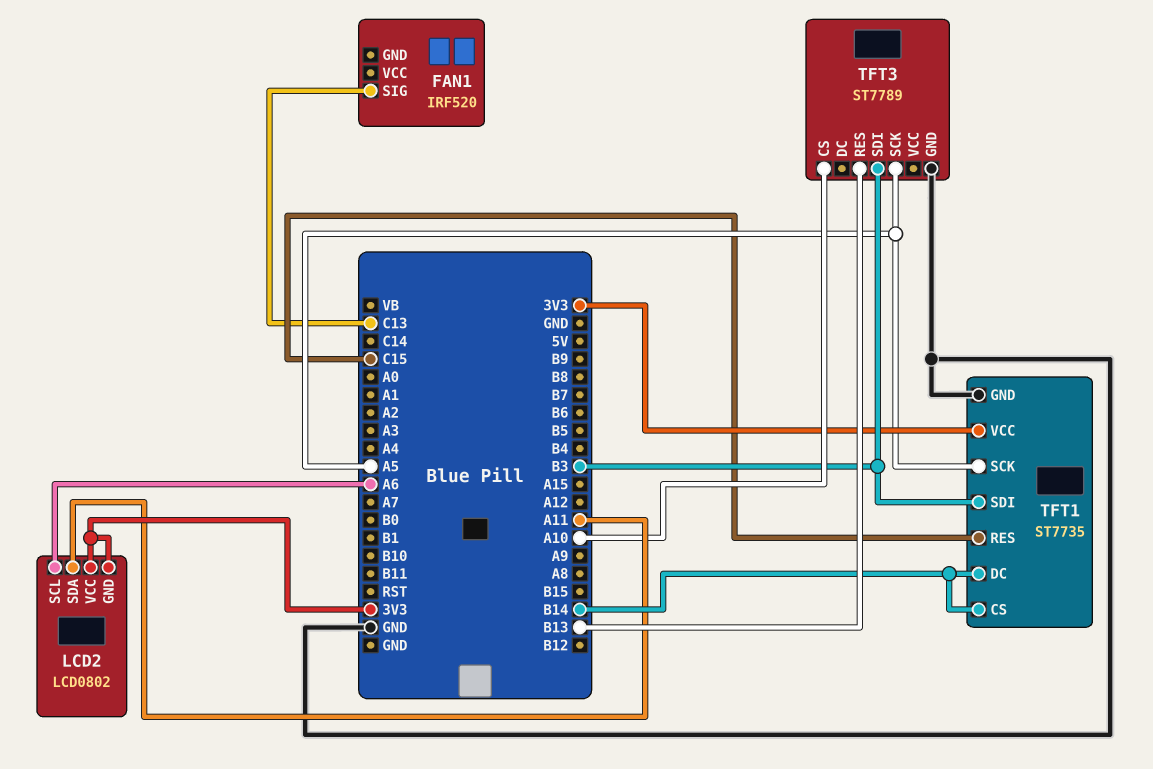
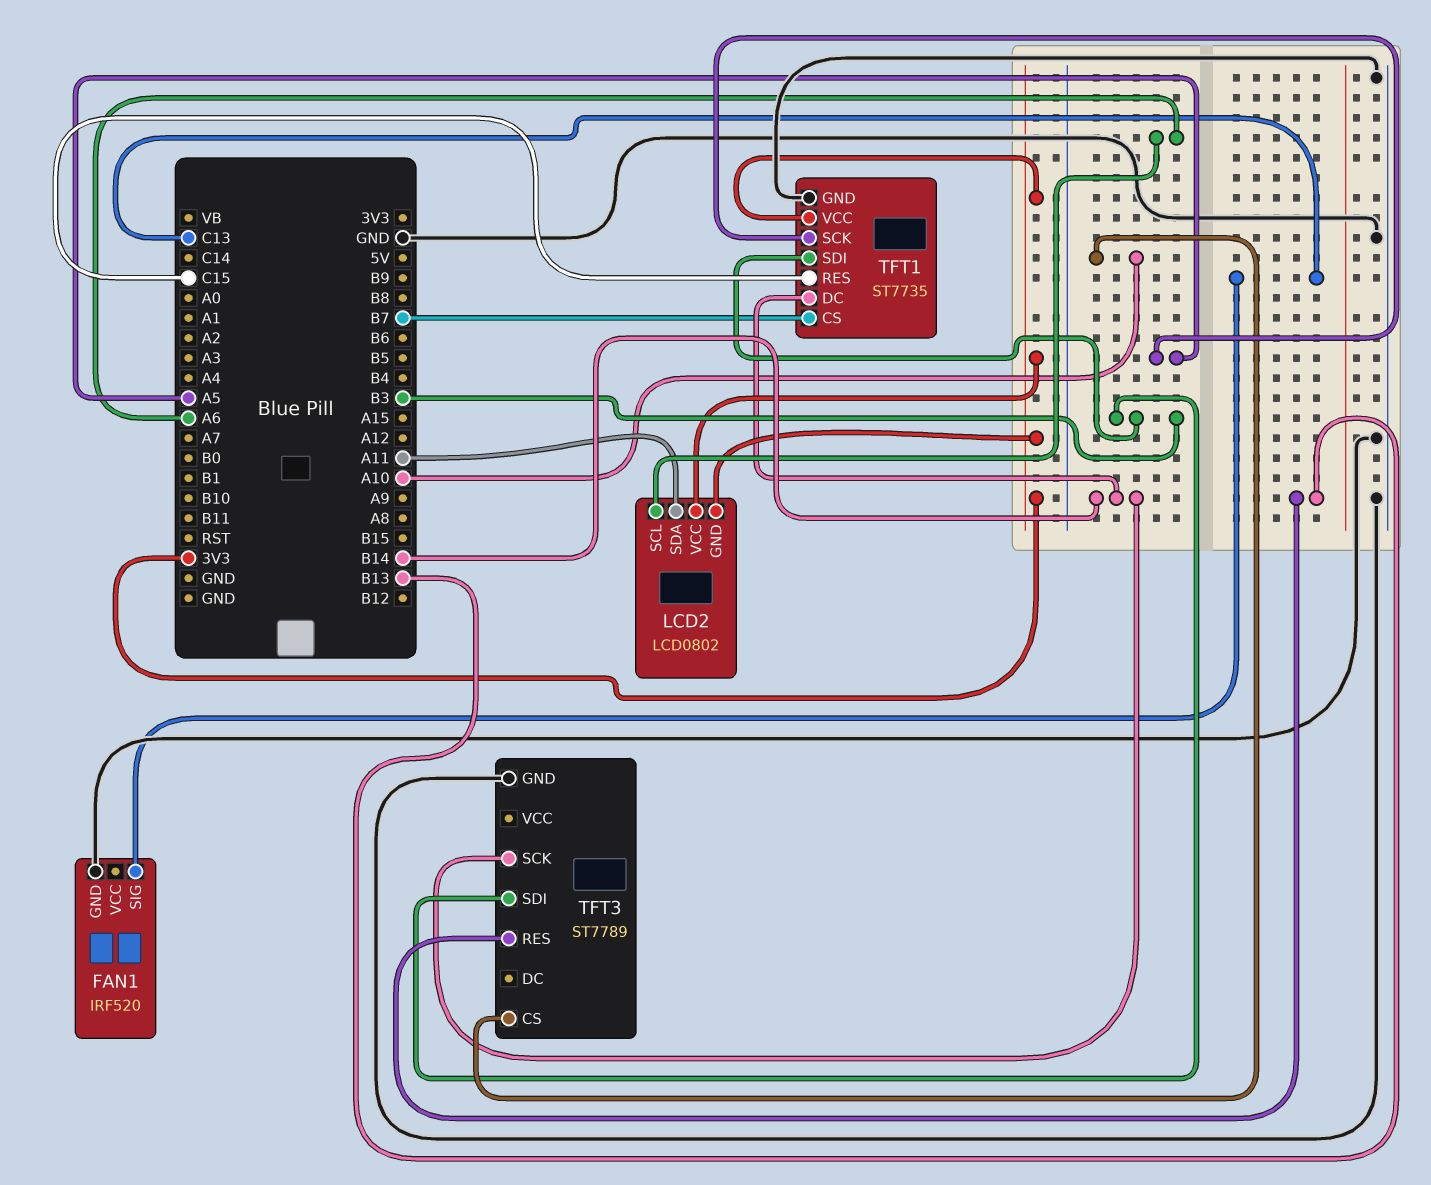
FAN1 pin GND: none -> GND
TFT1 pin CS: B14 -> B7
TFT3 pin SCK: A5 -> B14

